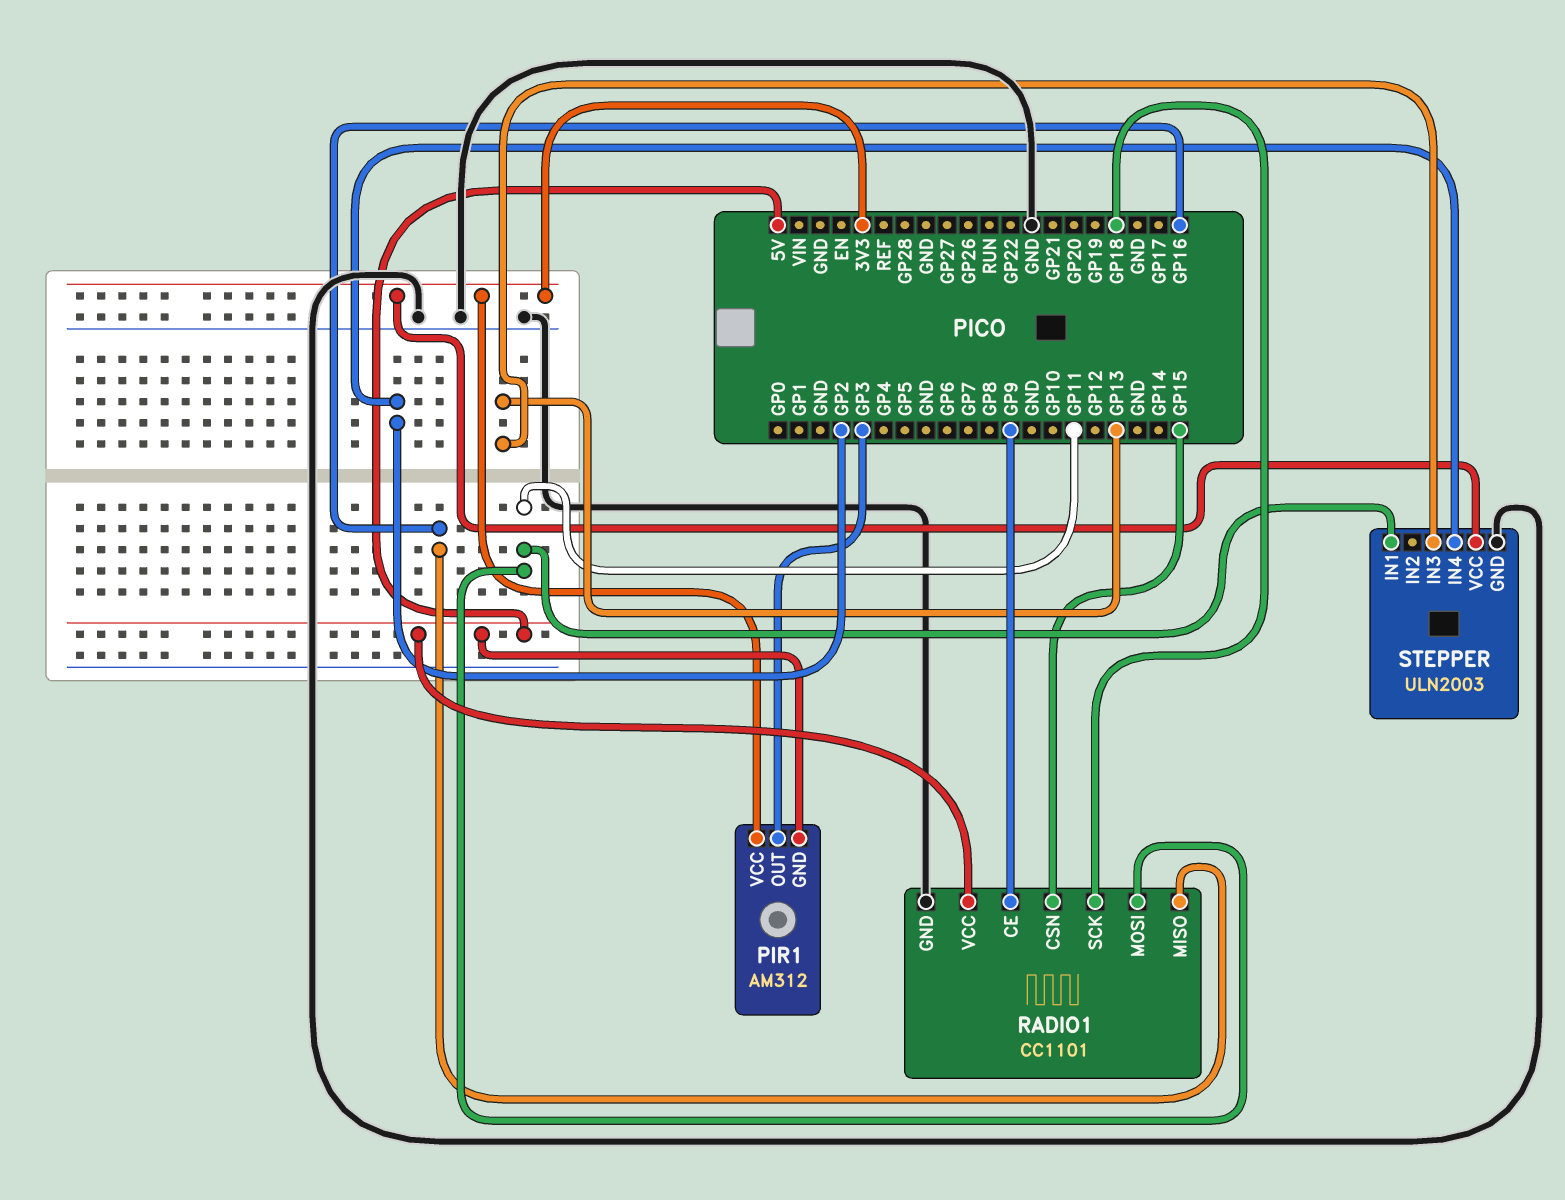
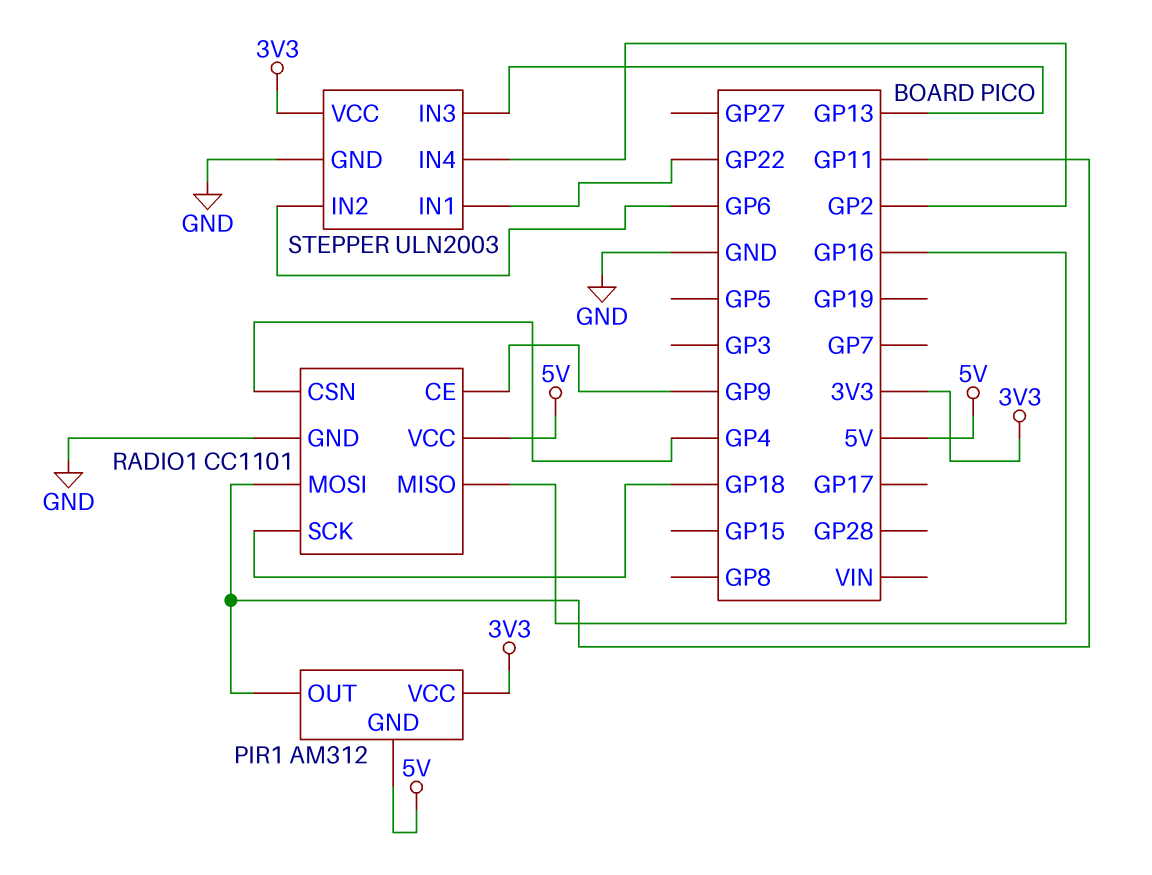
PIR1 pin OUT: GP3 -> GP11
RADIO1 pin CSN: GP15 -> GP4
STEPPER pin IN1: GP11 -> GP22
STEPPER pin IN2: none -> GP6

